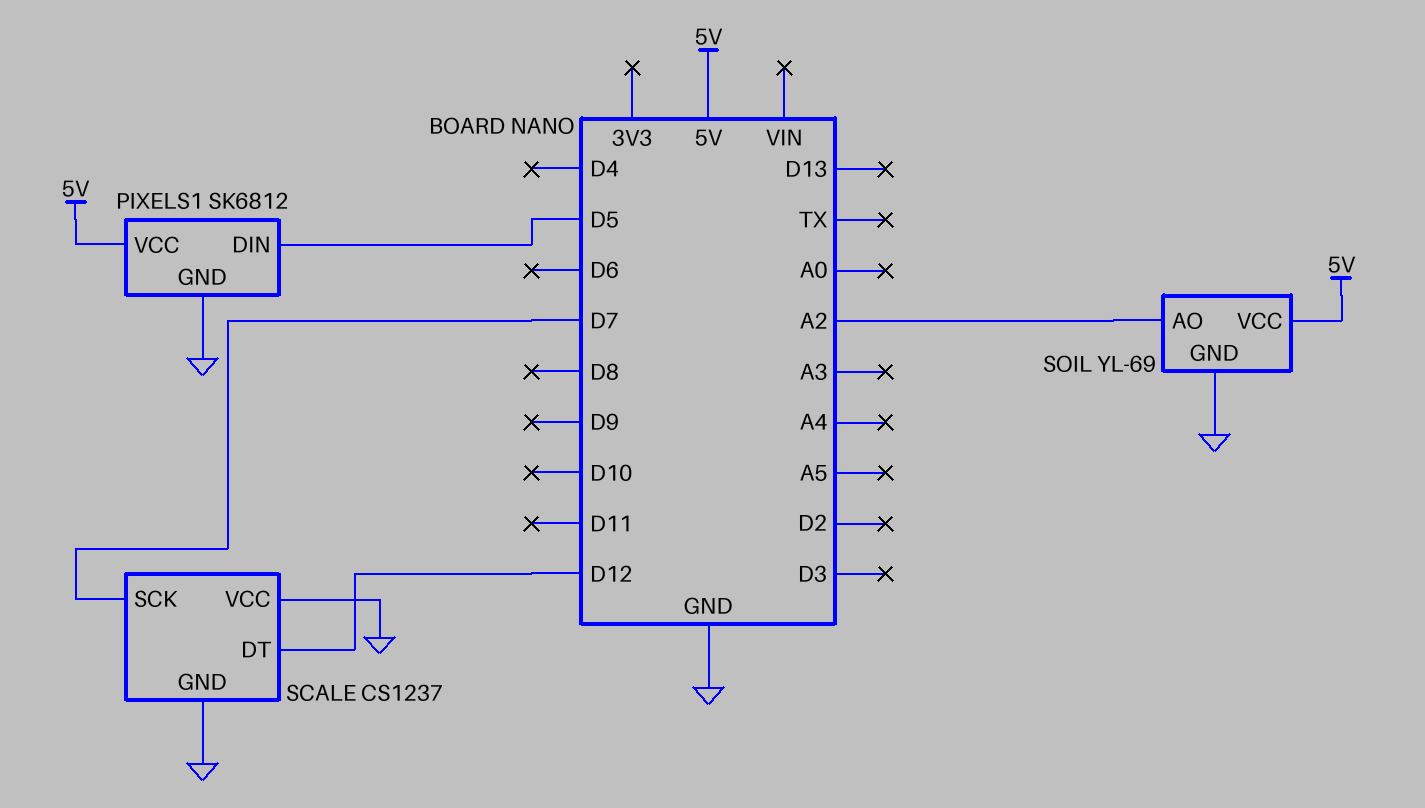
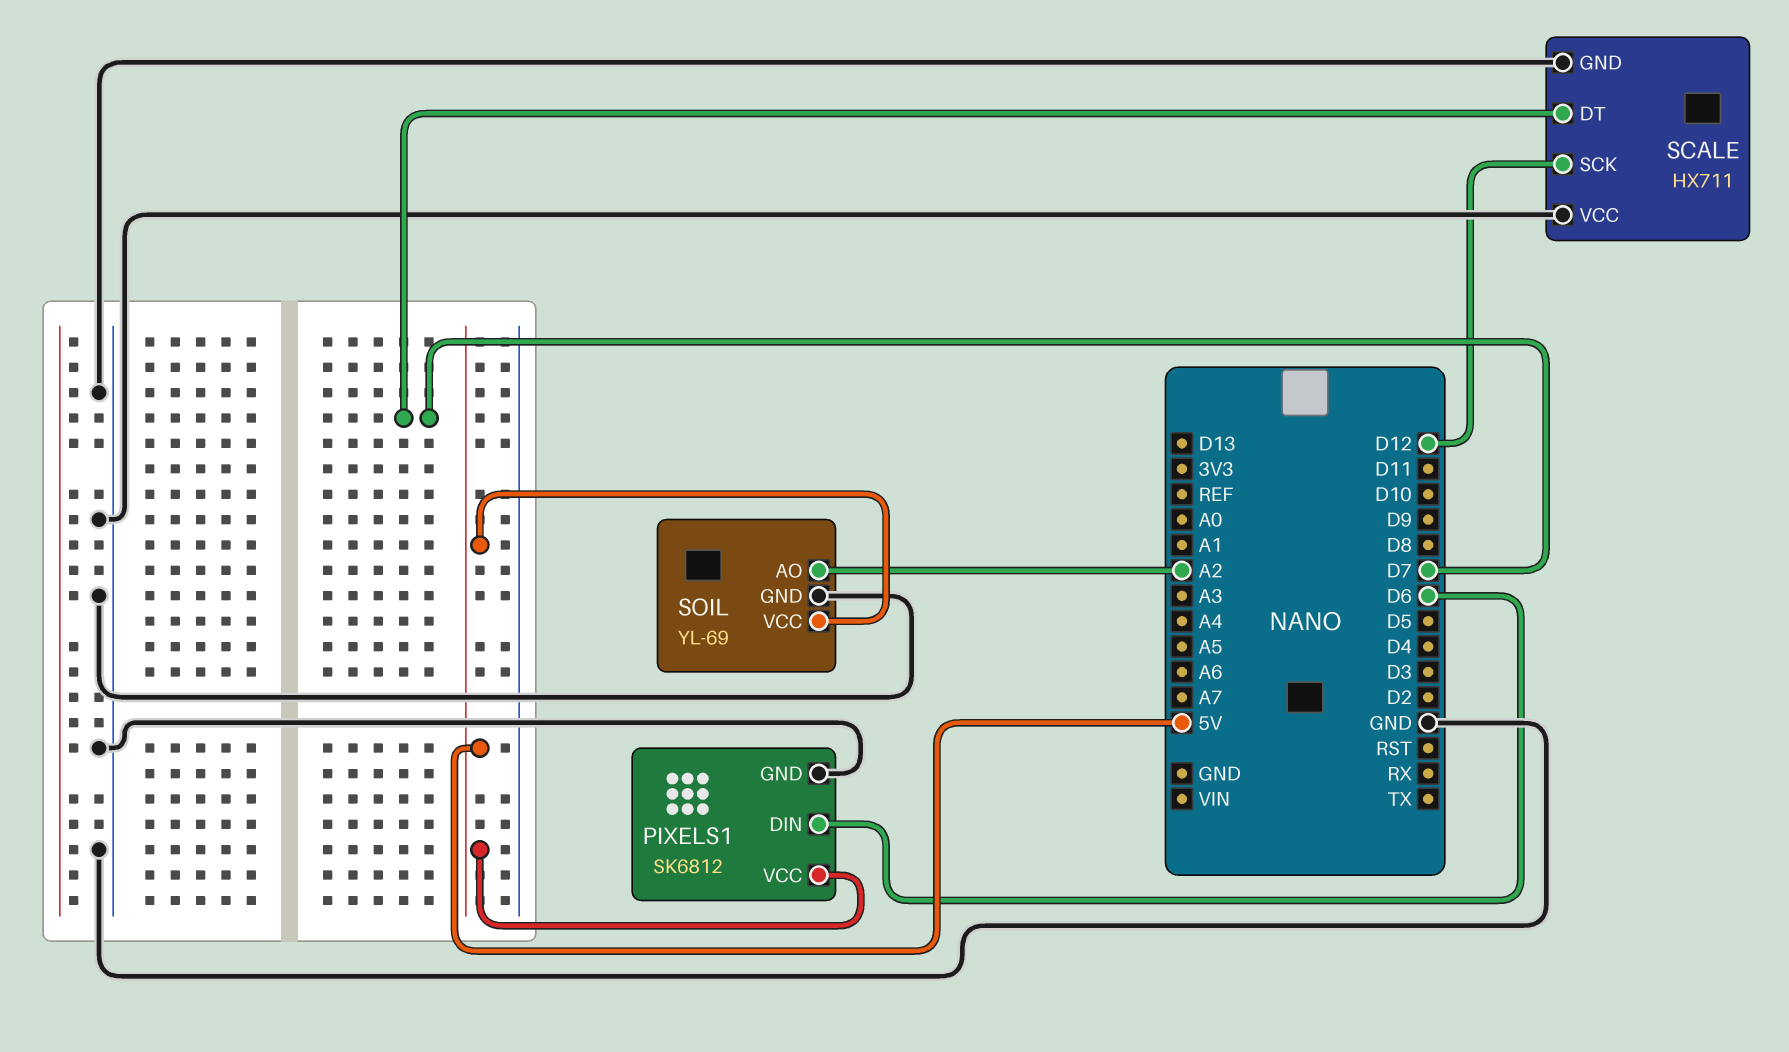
PIXELS1 pin DIN: D5 -> D6
SCALE: CS1237 -> HX711
SCALE pin DT: D12 -> D7
SCALE pin SCK: D7 -> D12

